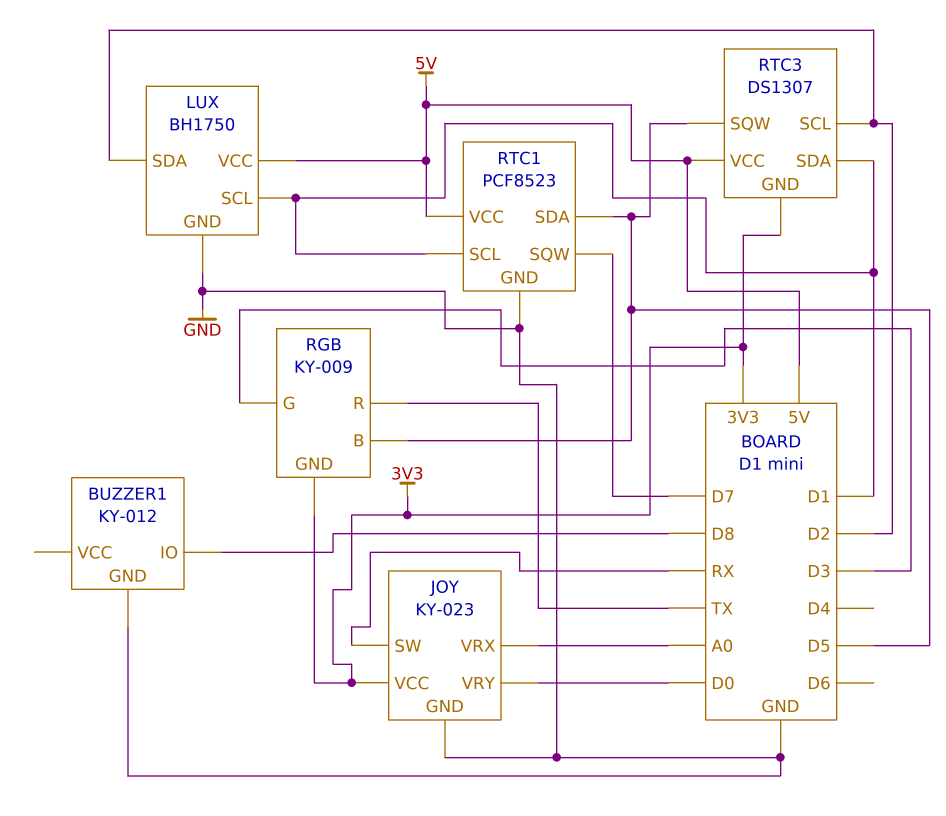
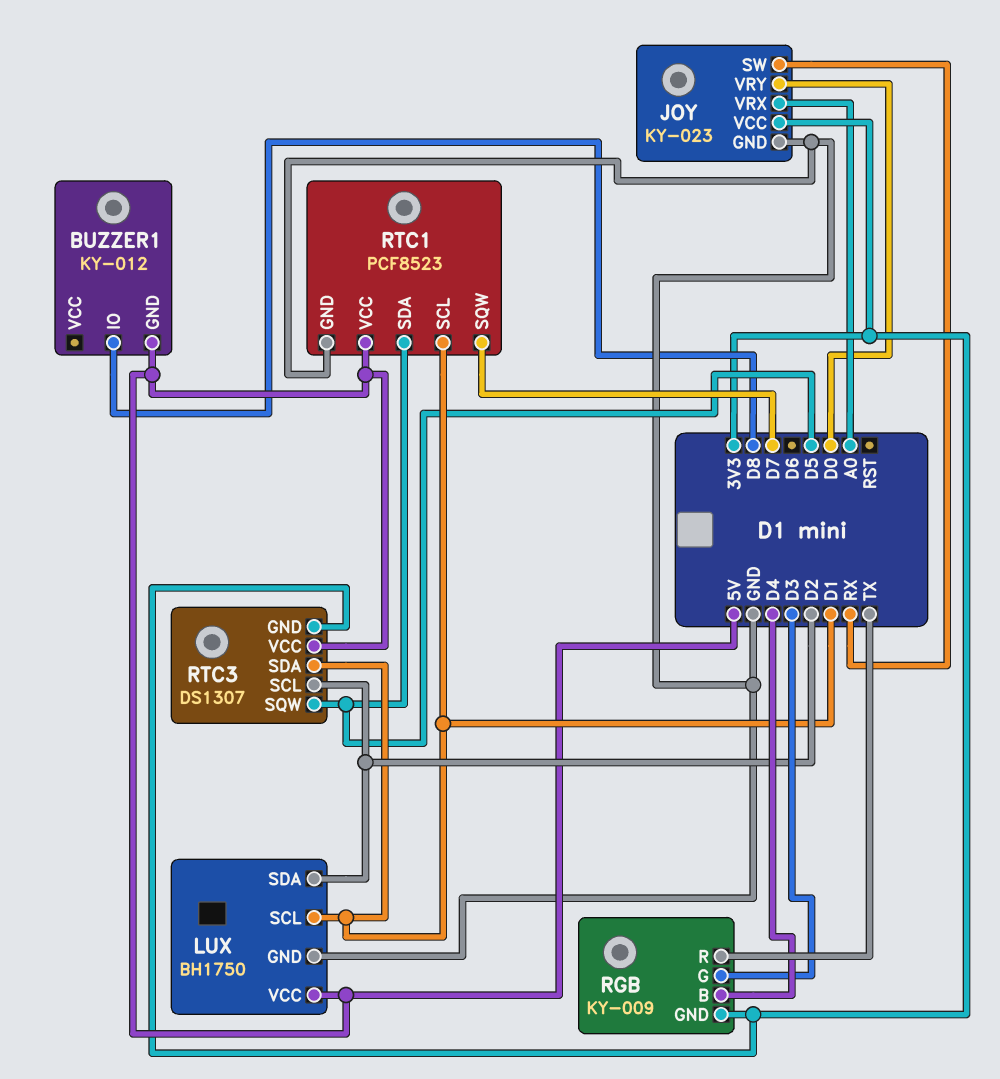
BUZZER1 pin GND: GND -> 5V
RGB pin B: D5 -> D4

